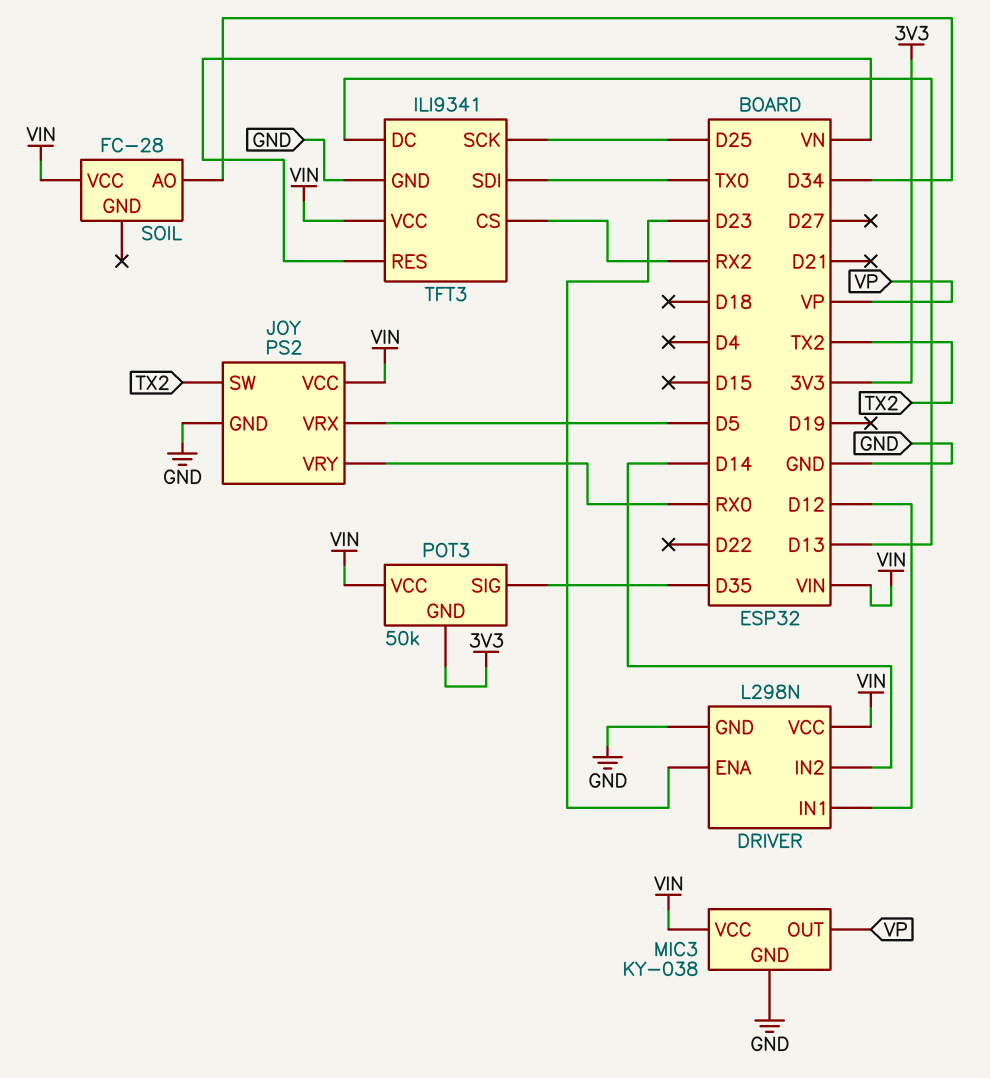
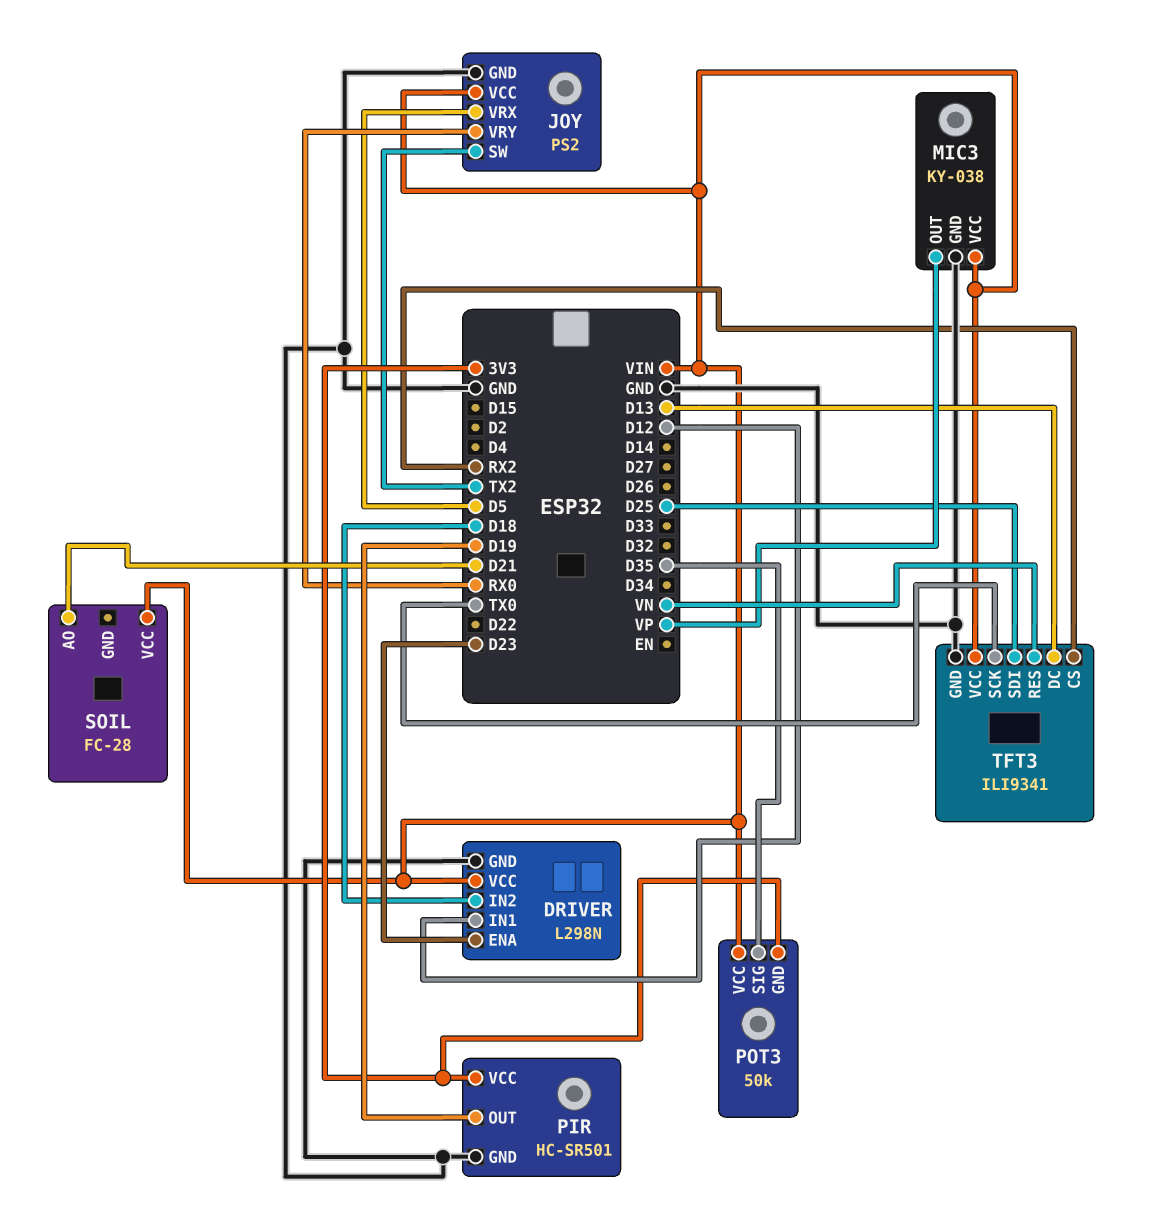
DRIVER pin IN2: D14 -> D18
PIR: none -> HC-SR501
PIR pin GND: none -> GND
PIR pin OUT: none -> D19
PIR pin VCC: none -> 3V3
SOIL pin AO: D34 -> D21
TFT3 pin SCK: D25 -> TX0
TFT3 pin SDI: TX0 -> D25

